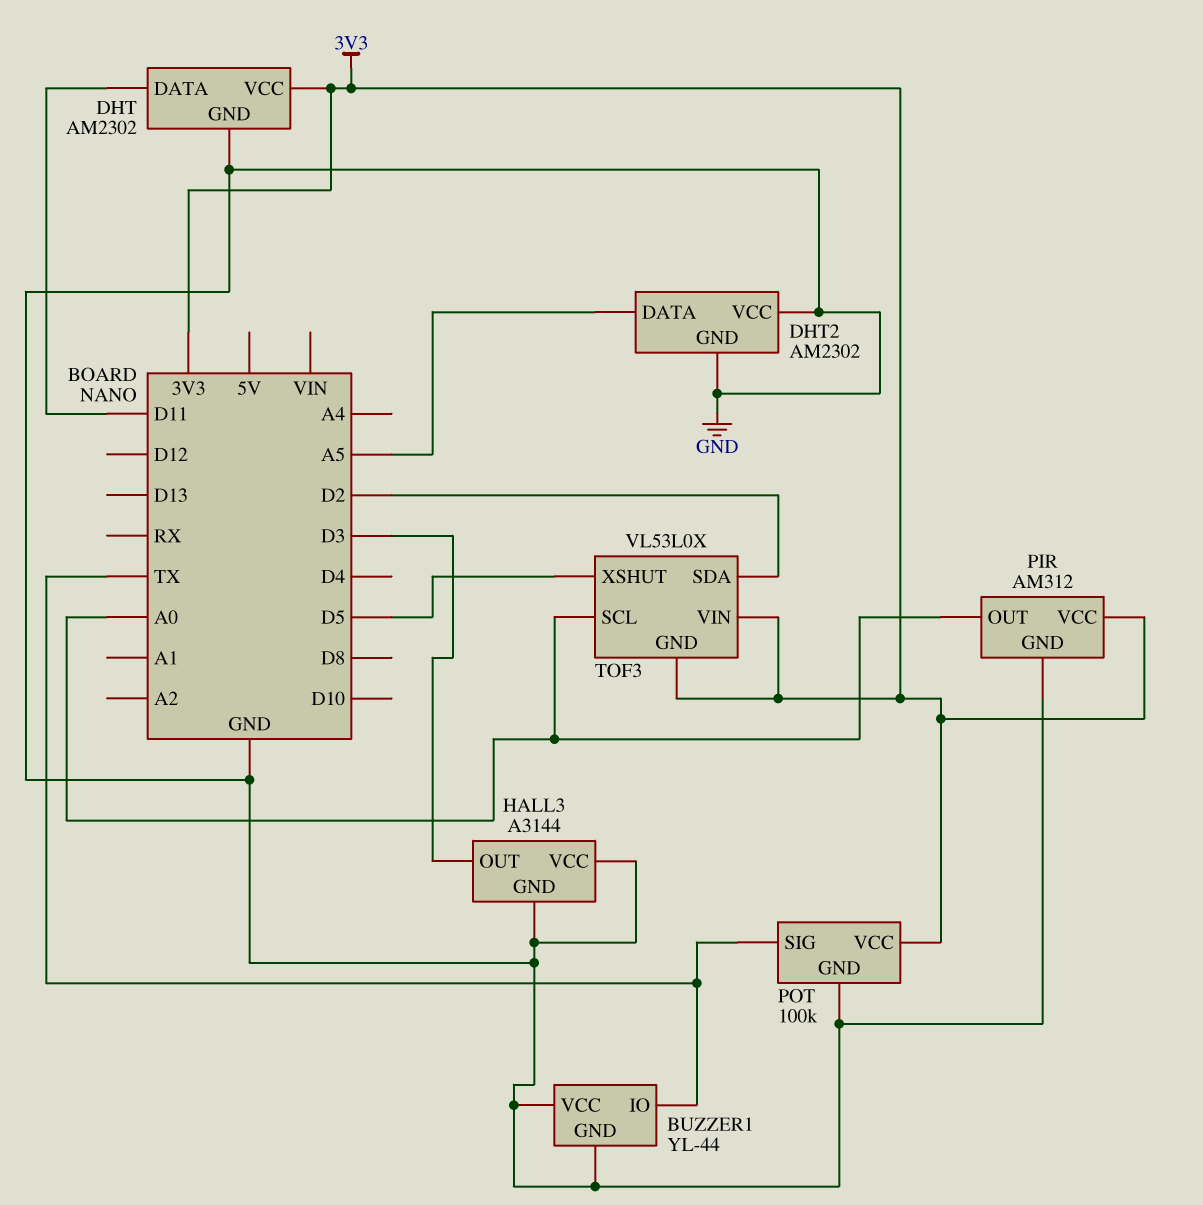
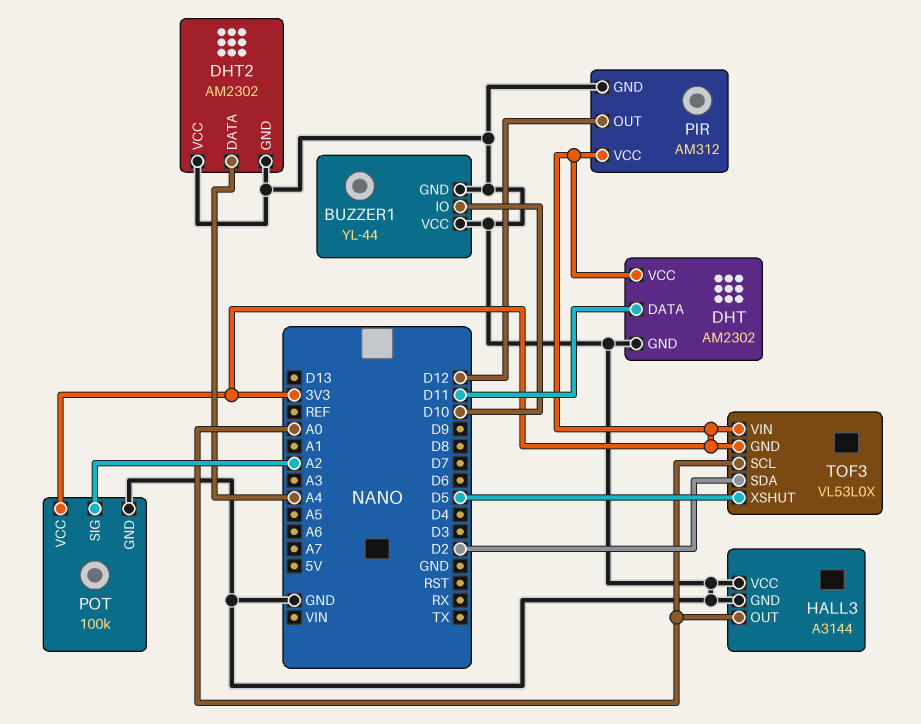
BUZZER1 pin IO: TX -> D10
DHT2 pin DATA: A5 -> A4
HALL3 pin OUT: D3 -> A0
PIR pin OUT: A0 -> D12
POT pin SIG: TX -> A2

